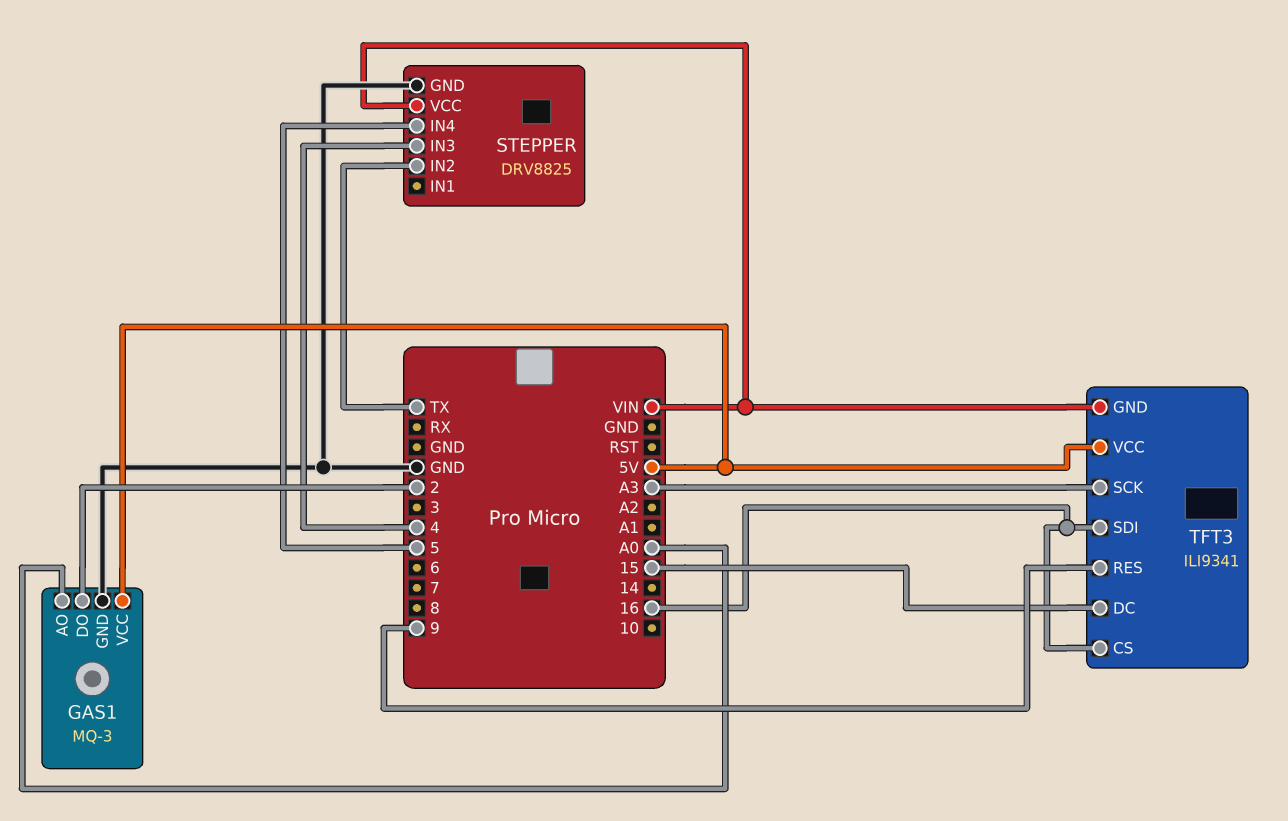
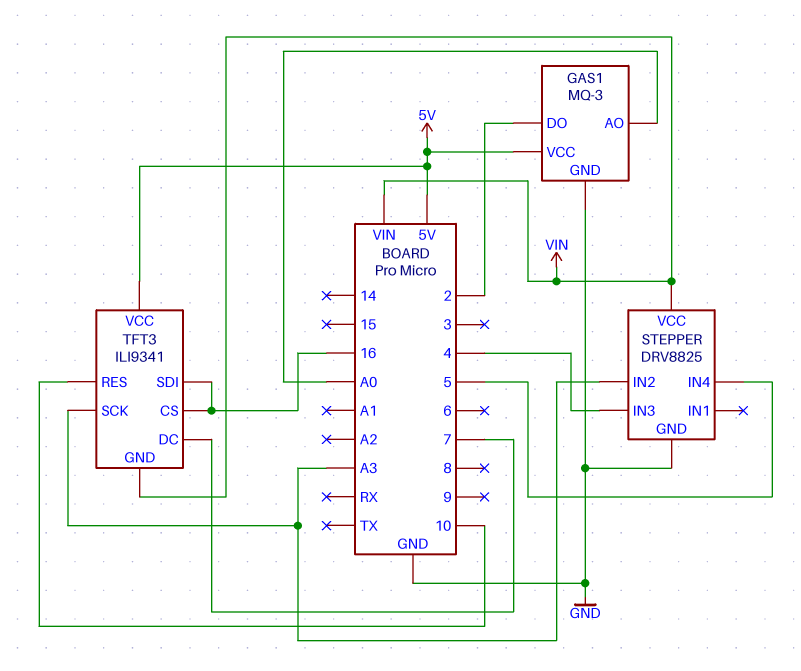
STEPPER pin IN2: TX -> A3
TFT3 pin DC: 15 -> 7
TFT3 pin RES: 9 -> 10

